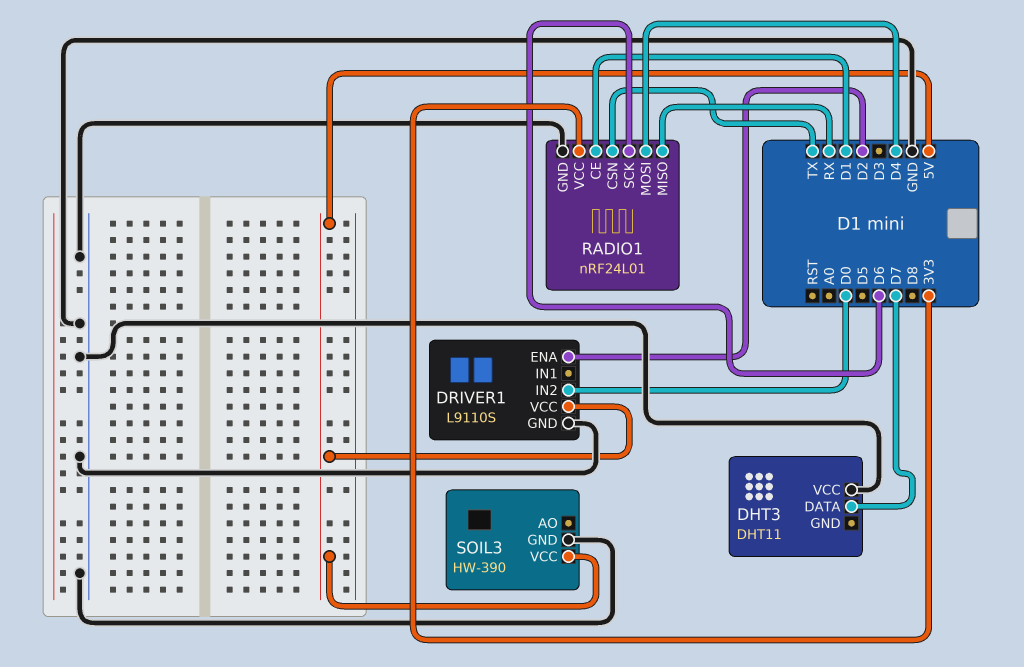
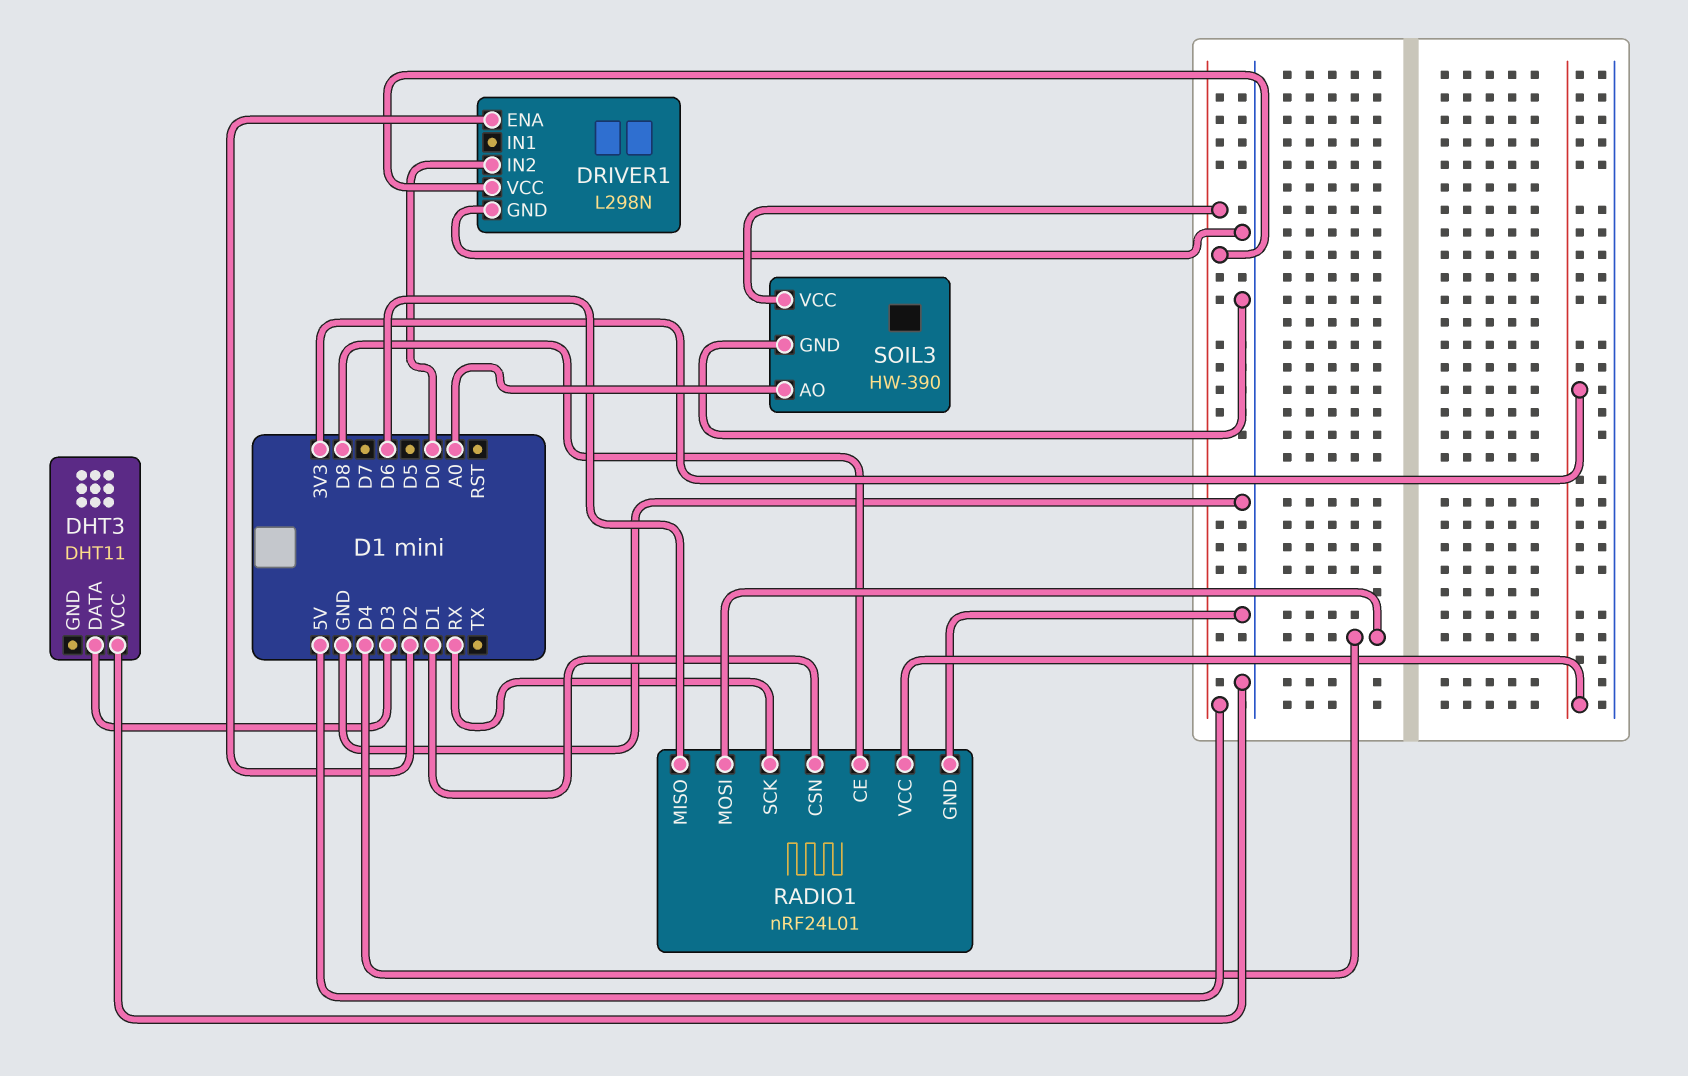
DHT3 pin DATA: D7 -> D3
DRIVER1: L9110S -> L298N
RADIO1 pin CE: D1 -> D8
RADIO1 pin CSN: TX -> D1
RADIO1 pin MISO: RX -> D6
RADIO1 pin SCK: D6 -> RX
SOIL3 pin AO: none -> A0

